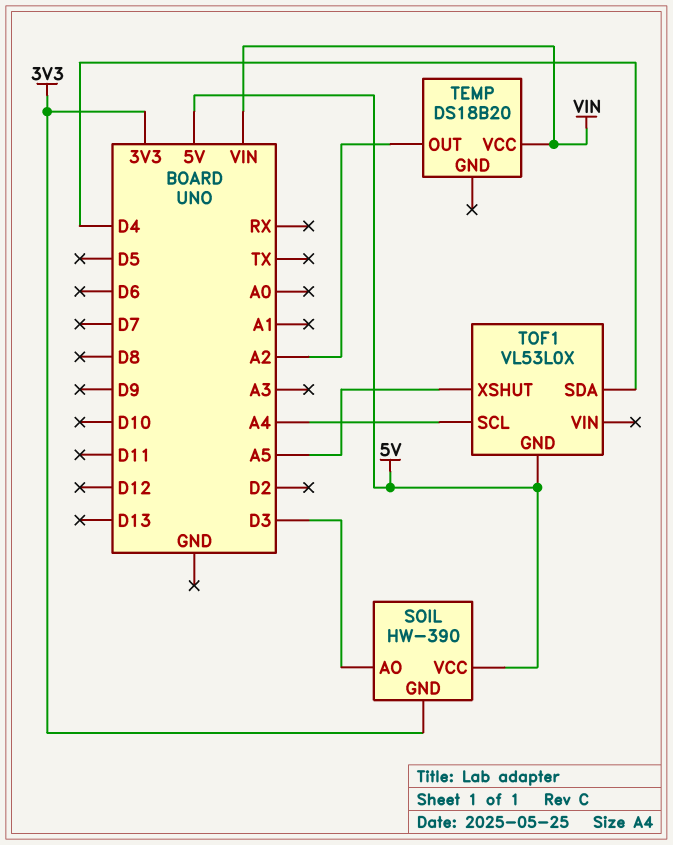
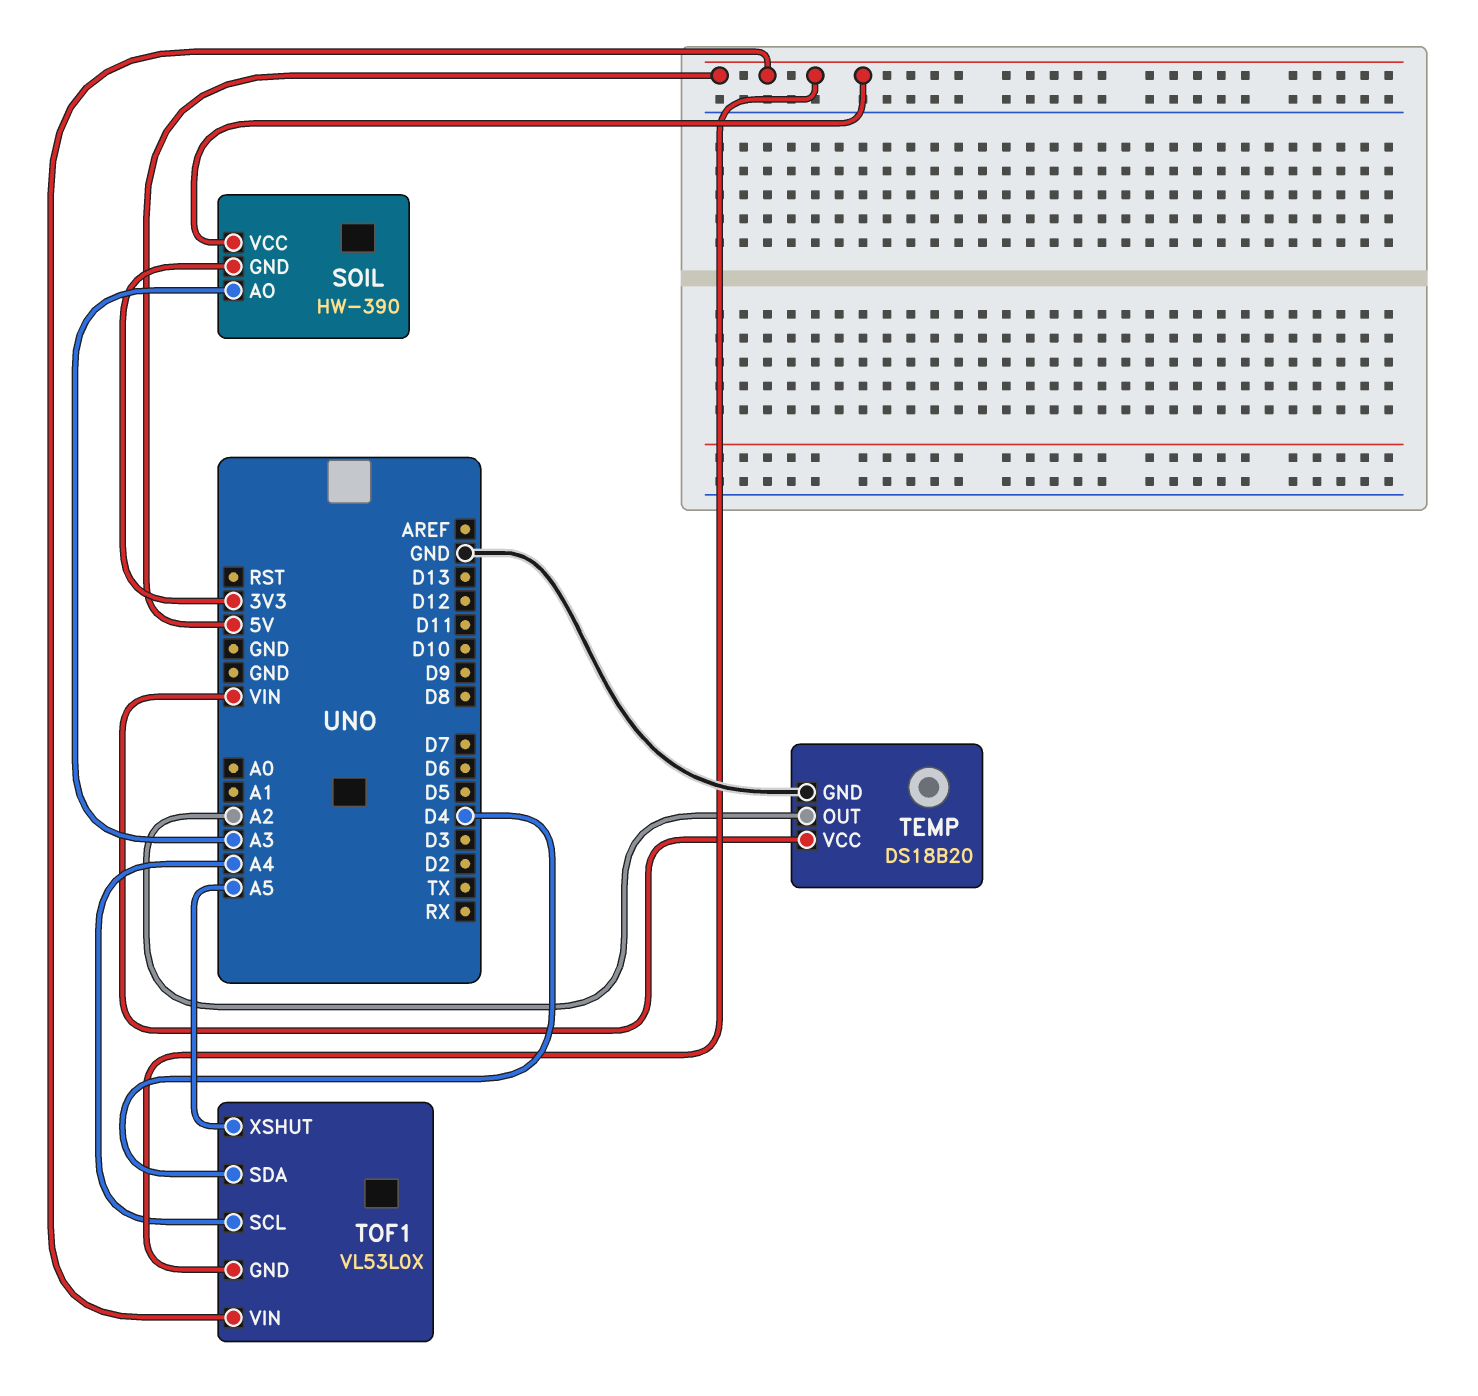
SOIL pin AO: D3 -> A3
TEMP pin GND: none -> GND
TOF1 pin VIN: none -> 5V

